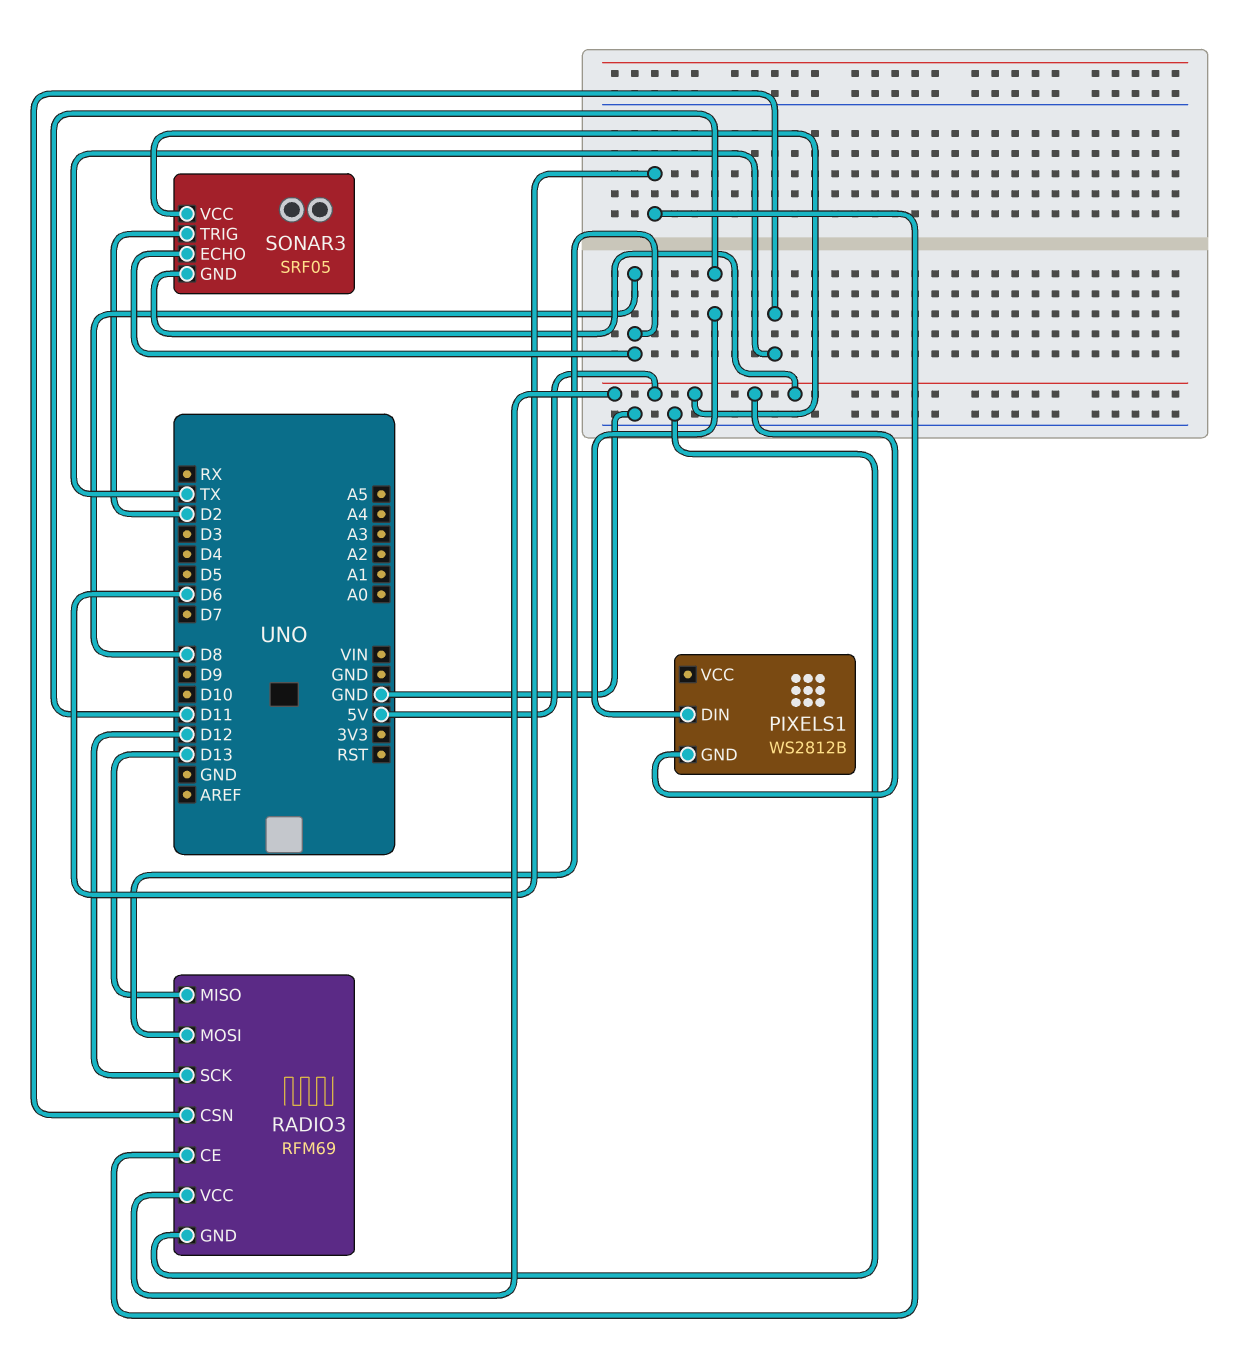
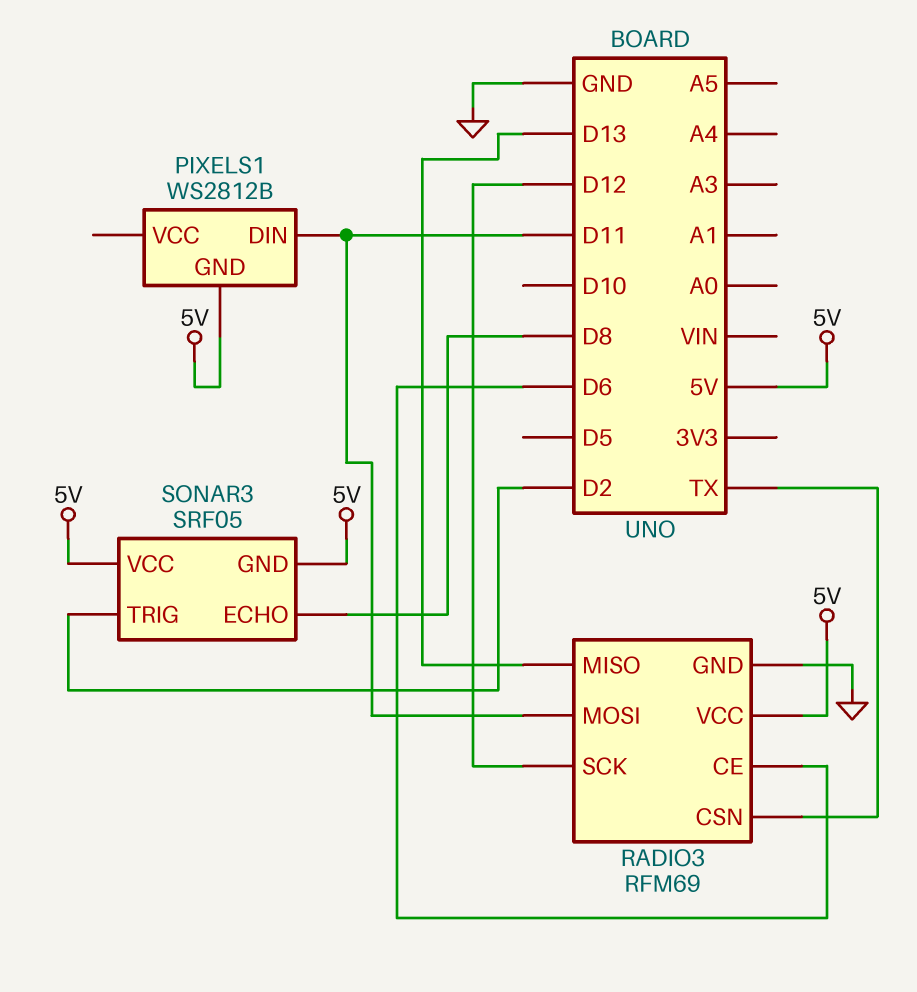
RADIO3 pin MOSI: D8 -> D11

